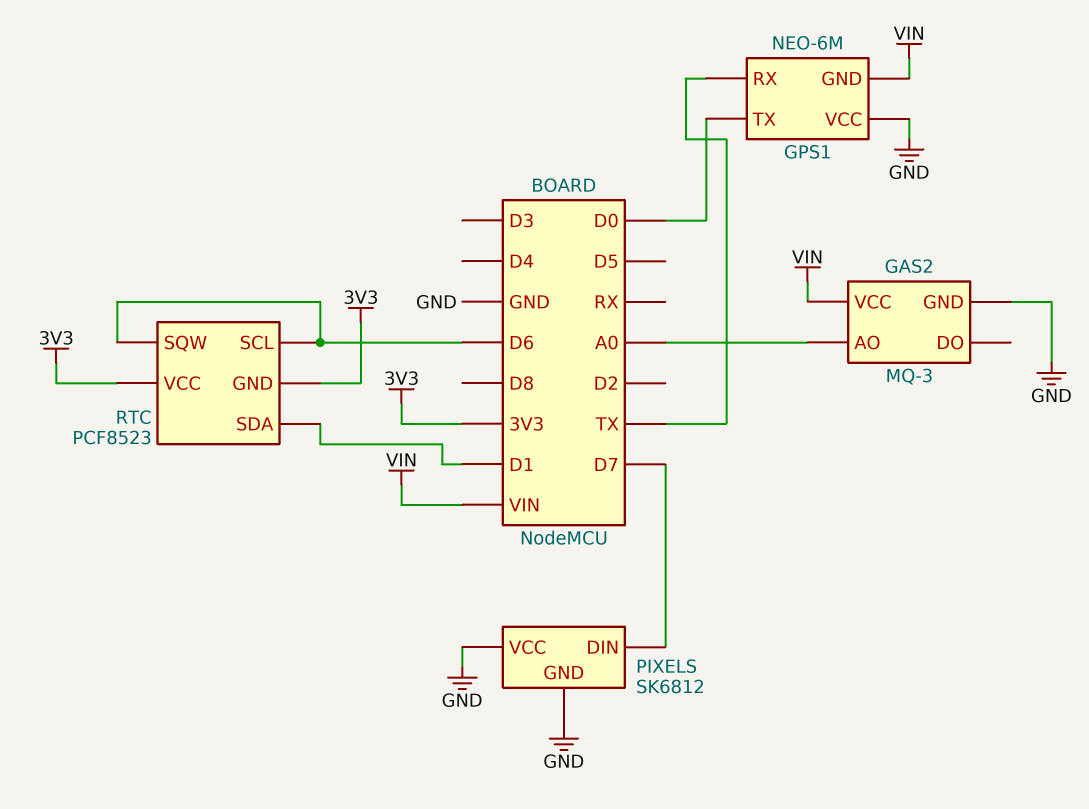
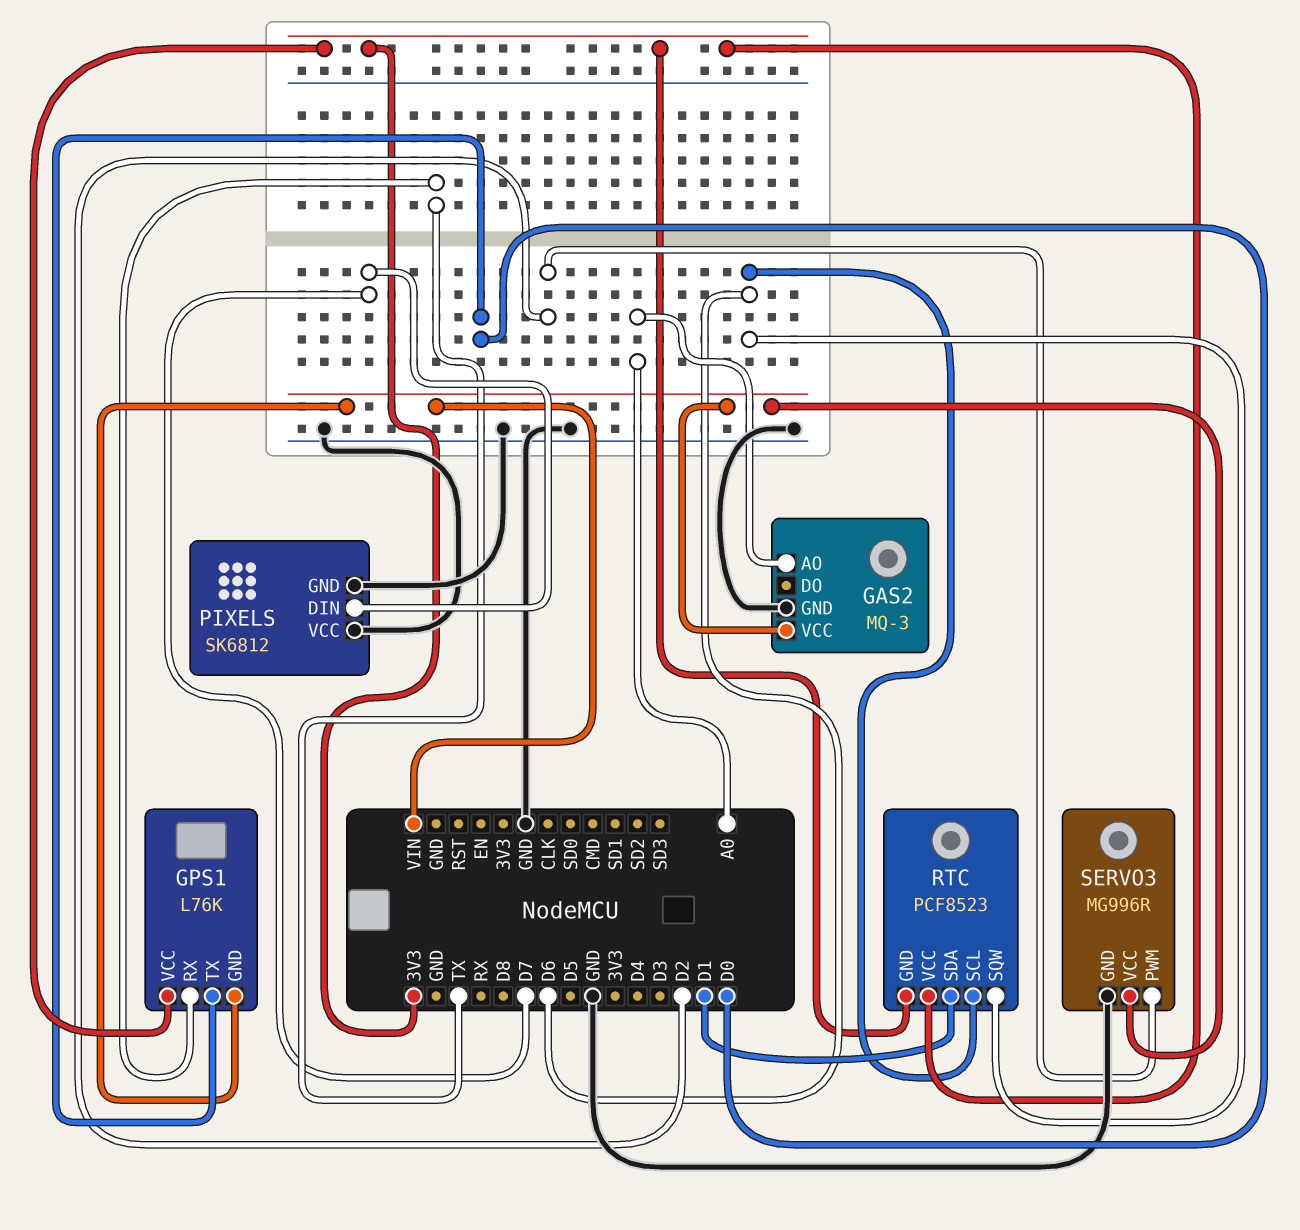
GPS1: NEO-6M -> L76K
GPS1 pin VCC: GND -> 3V3
SERVO3: none -> MG996R
SERVO3 pin GND: none -> GND
SERVO3 pin PWM: none -> D2
SERVO3 pin VCC: none -> VIN

